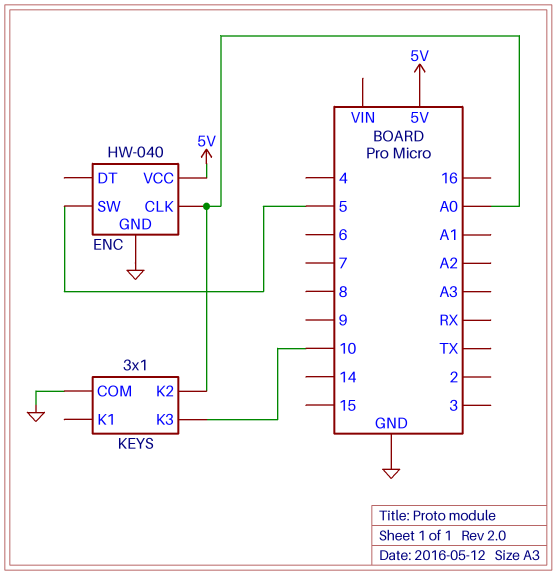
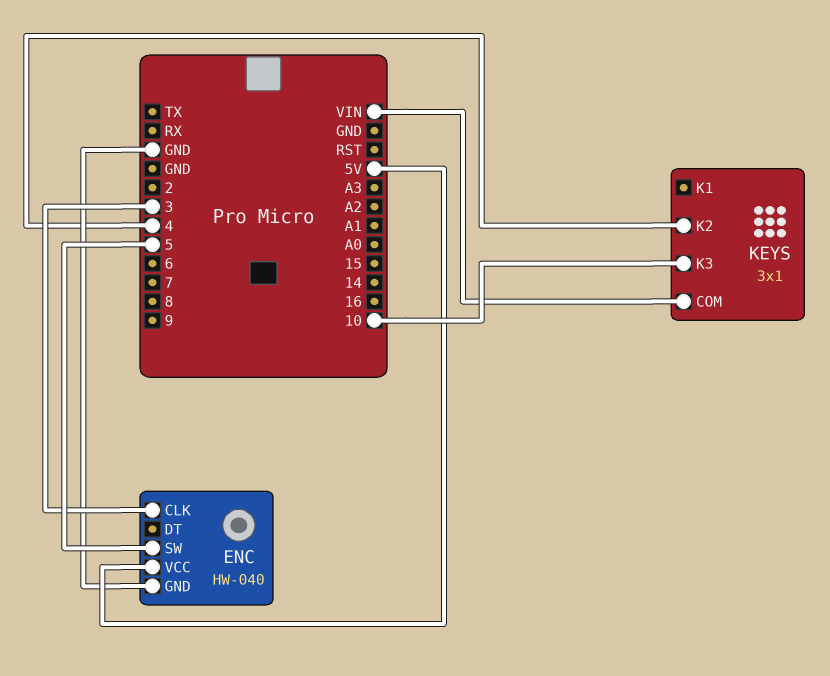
ENC pin CLK: A0 -> 3
KEYS pin COM: GND -> VIN
KEYS pin K2: A0 -> 4

